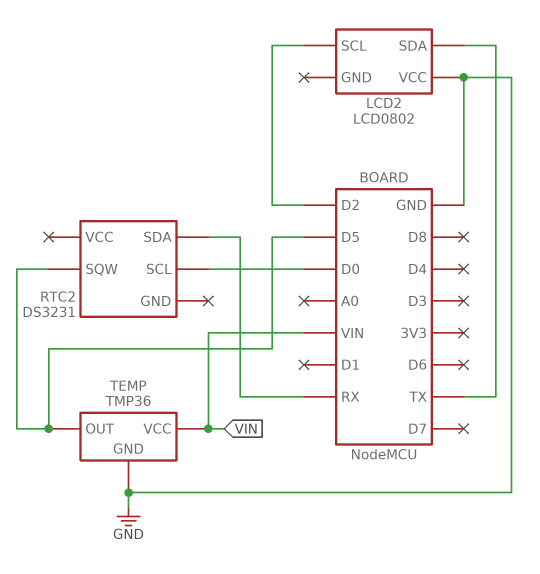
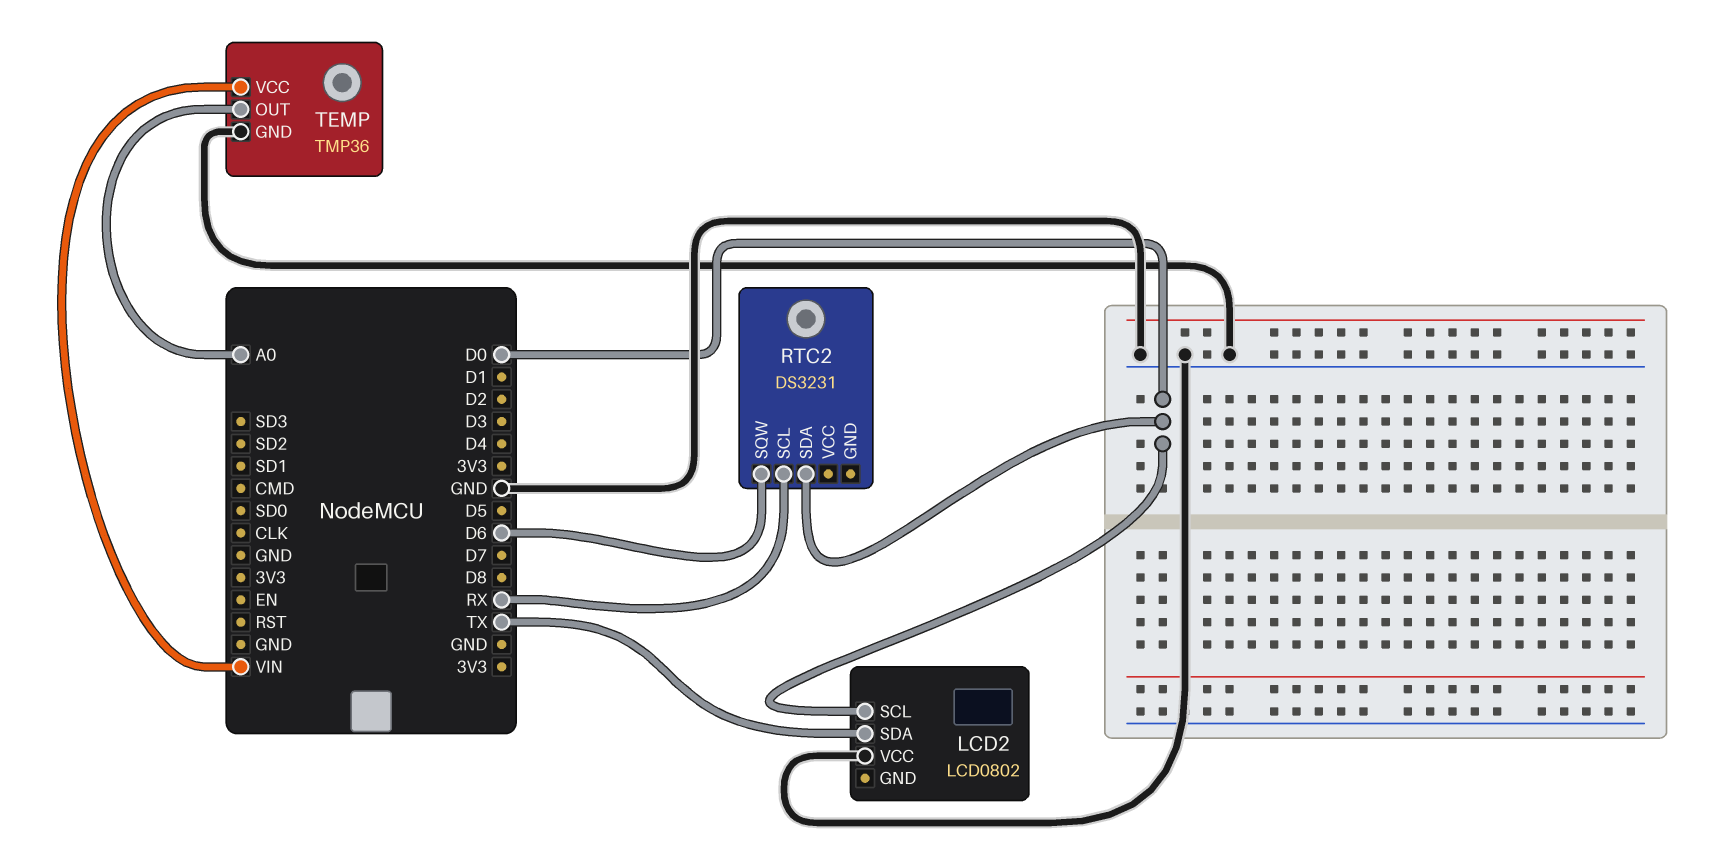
LCD2 pin SCL: D2 -> D0
RTC2 pin SCL: D0 -> RX
RTC2 pin SDA: RX -> D0
RTC2 pin SQW: D5 -> D6
TEMP pin OUT: D5 -> A0

